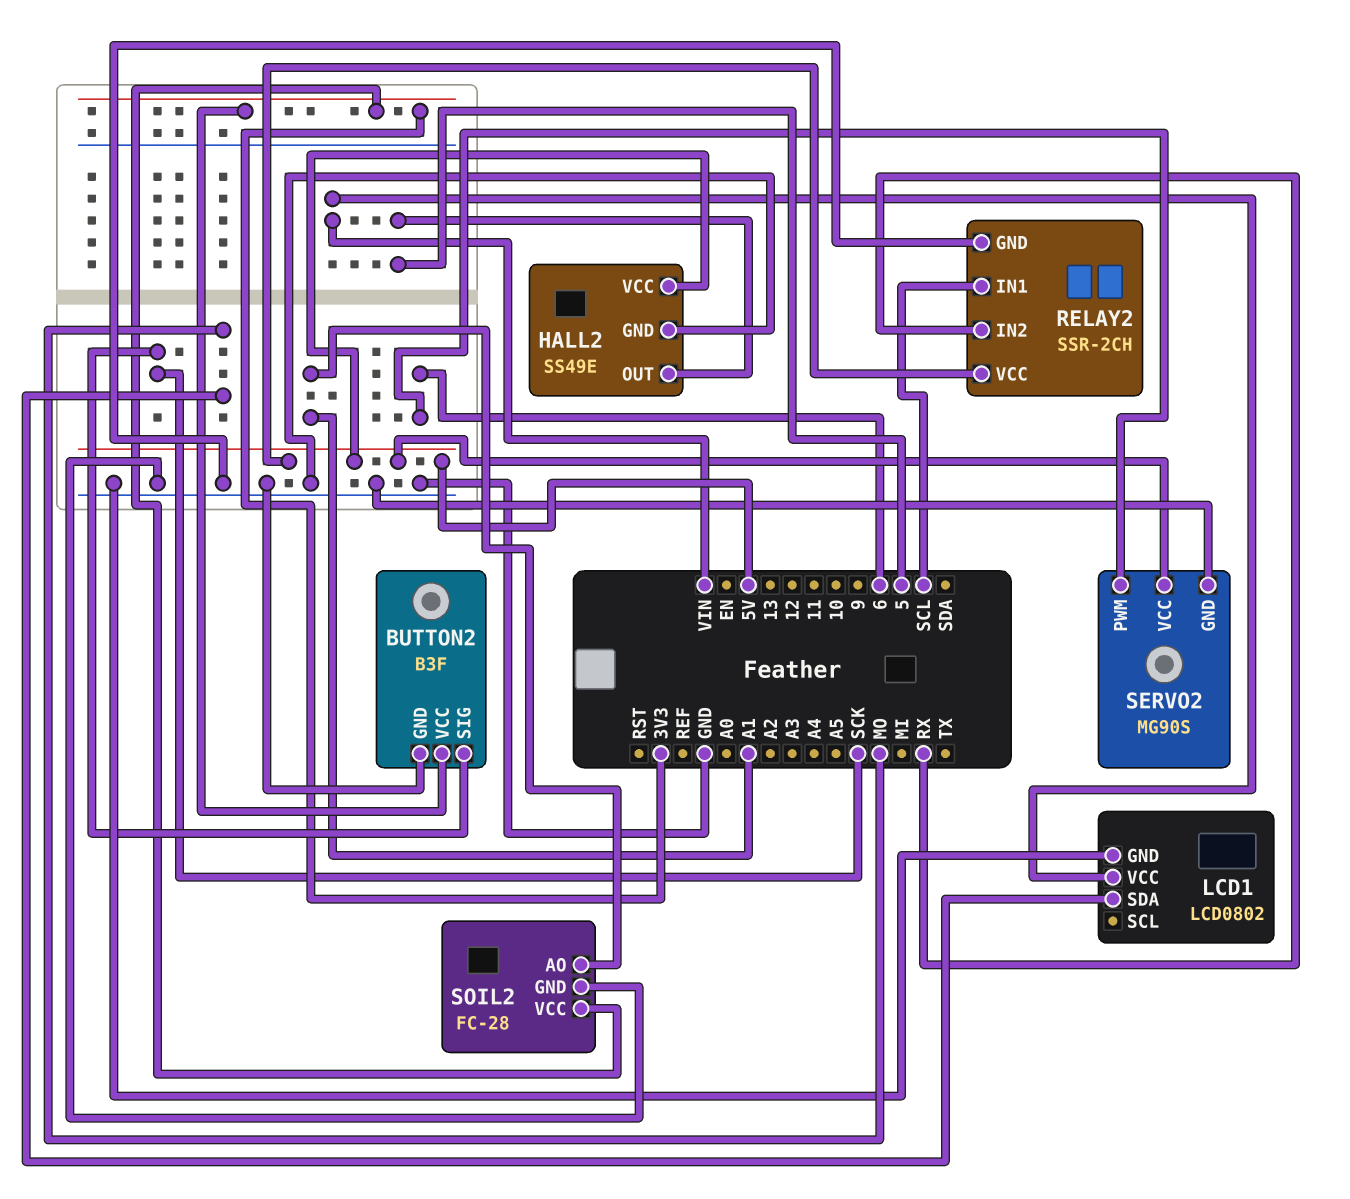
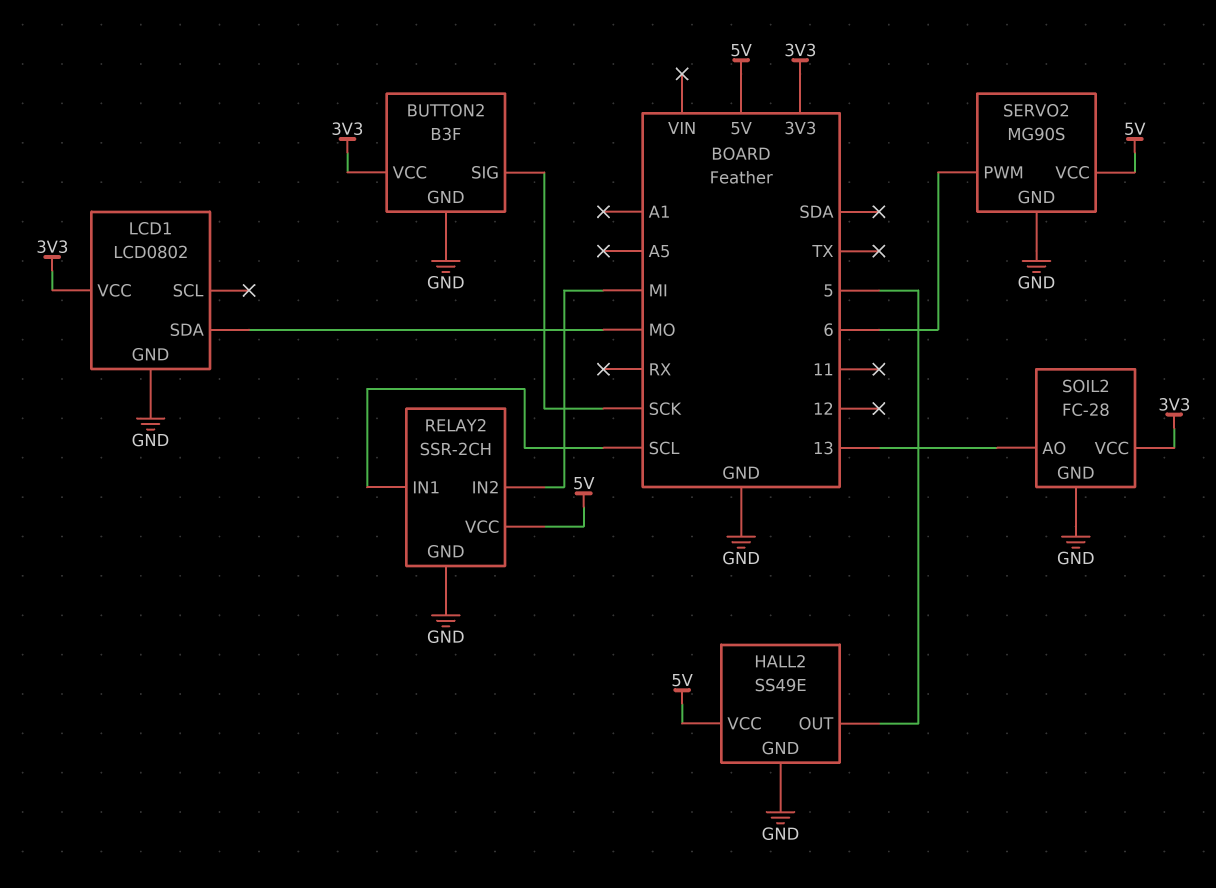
LCD1 pin VCC: VIN -> 3V3
RELAY2 pin IN2: RX -> MI
SOIL2 pin AO: A1 -> 13

